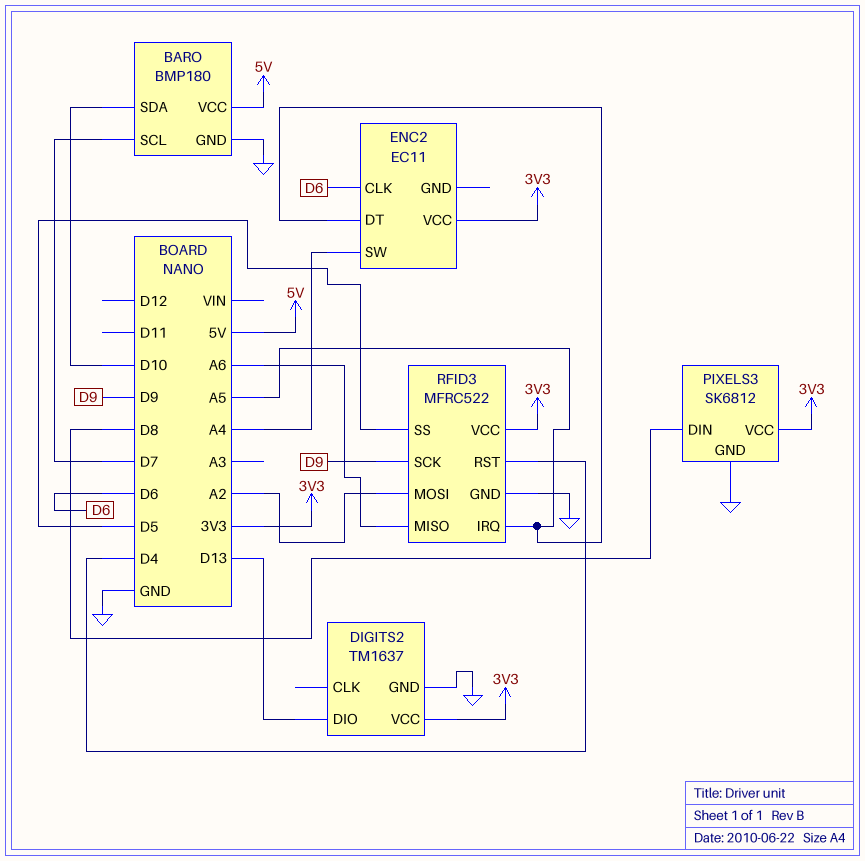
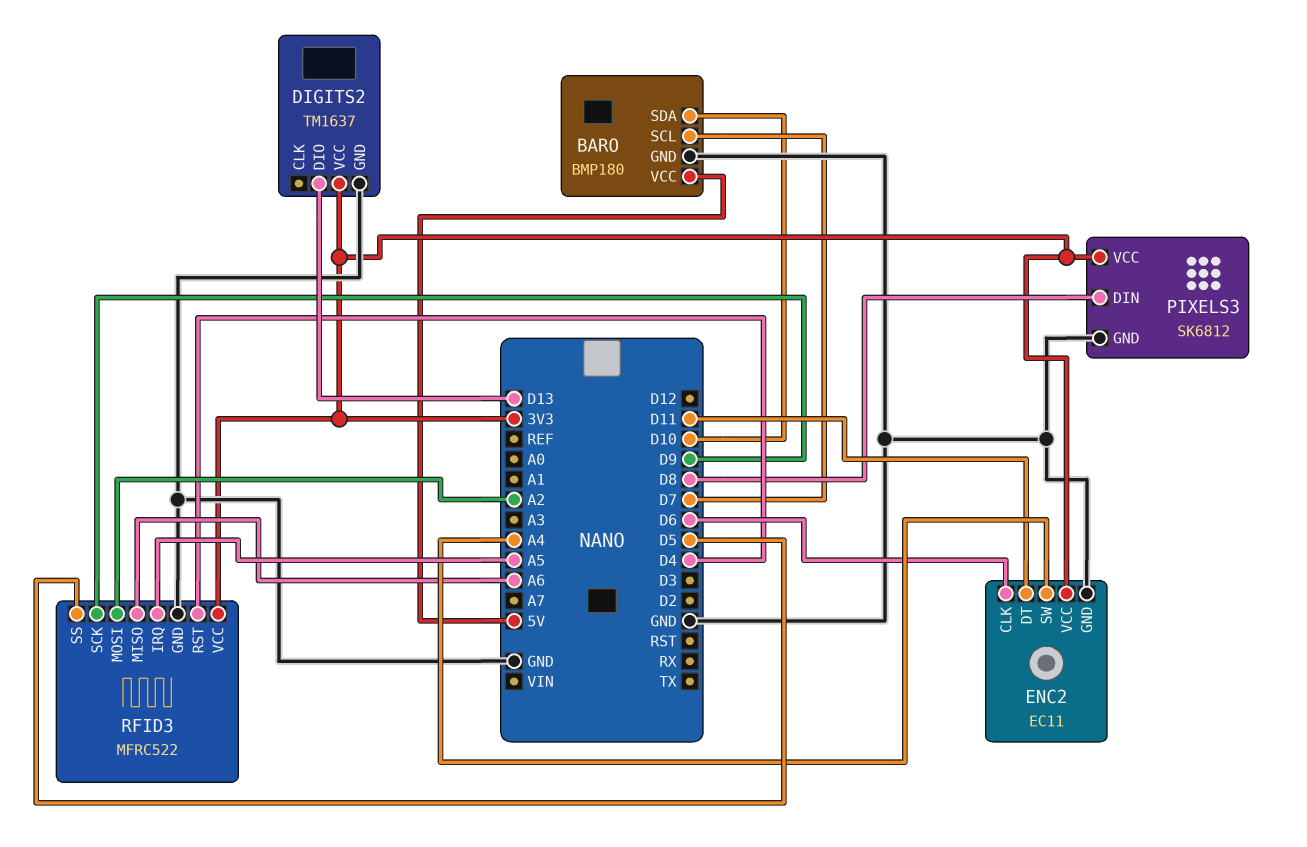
ENC2 pin DT: A5 -> D11
ENC2 pin GND: none -> GND

